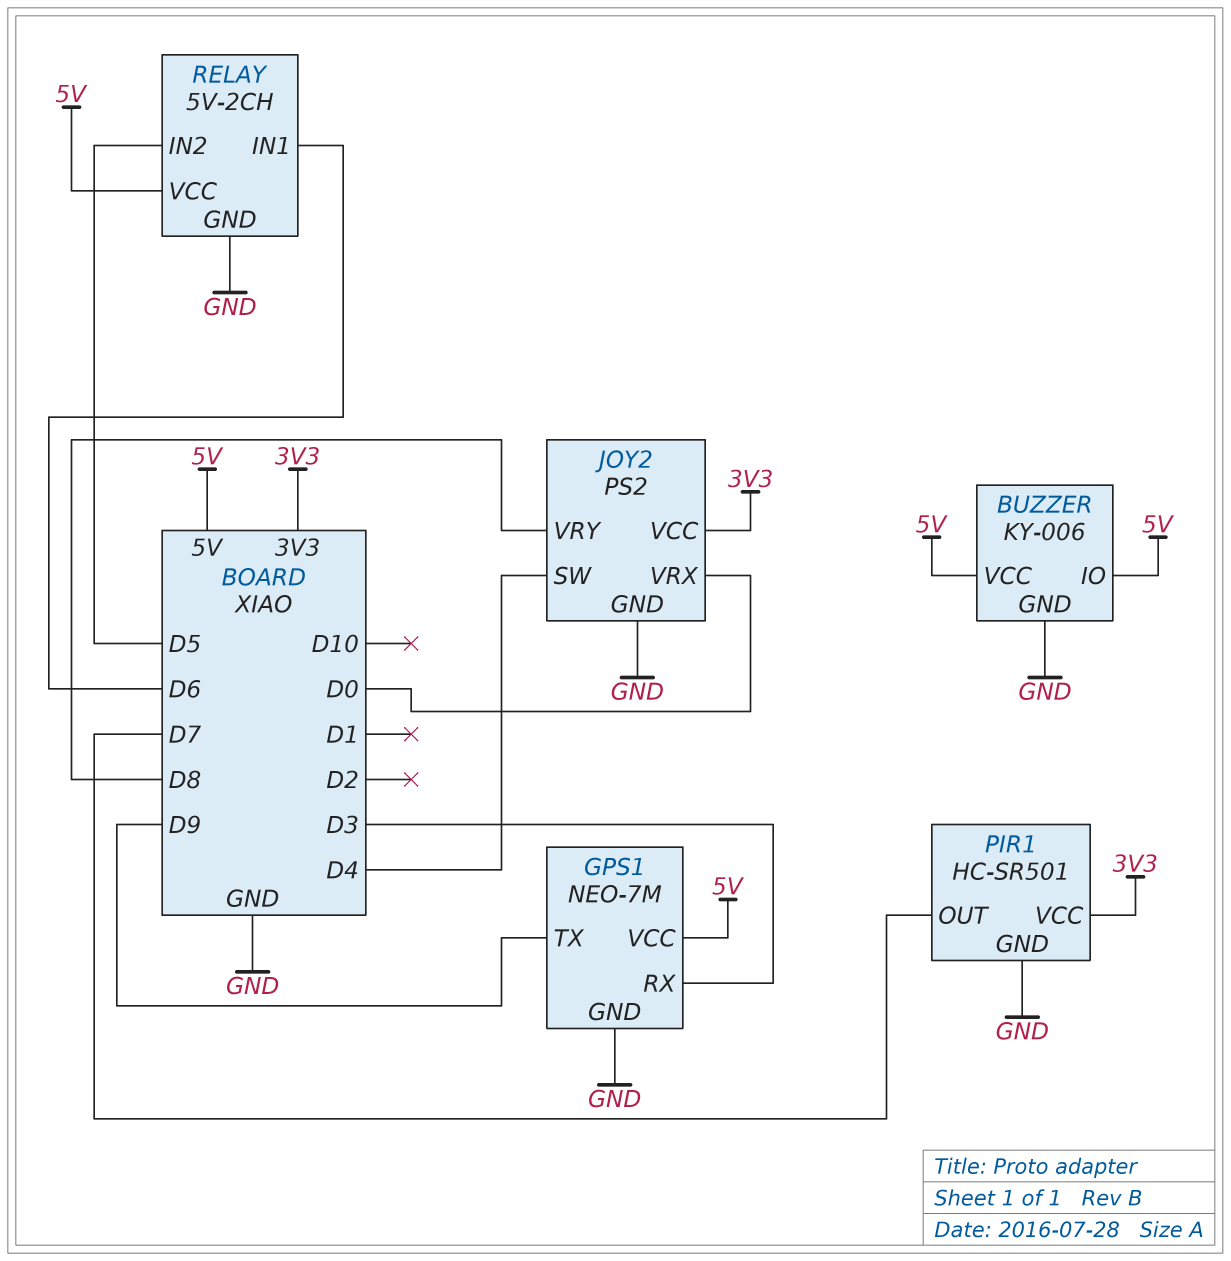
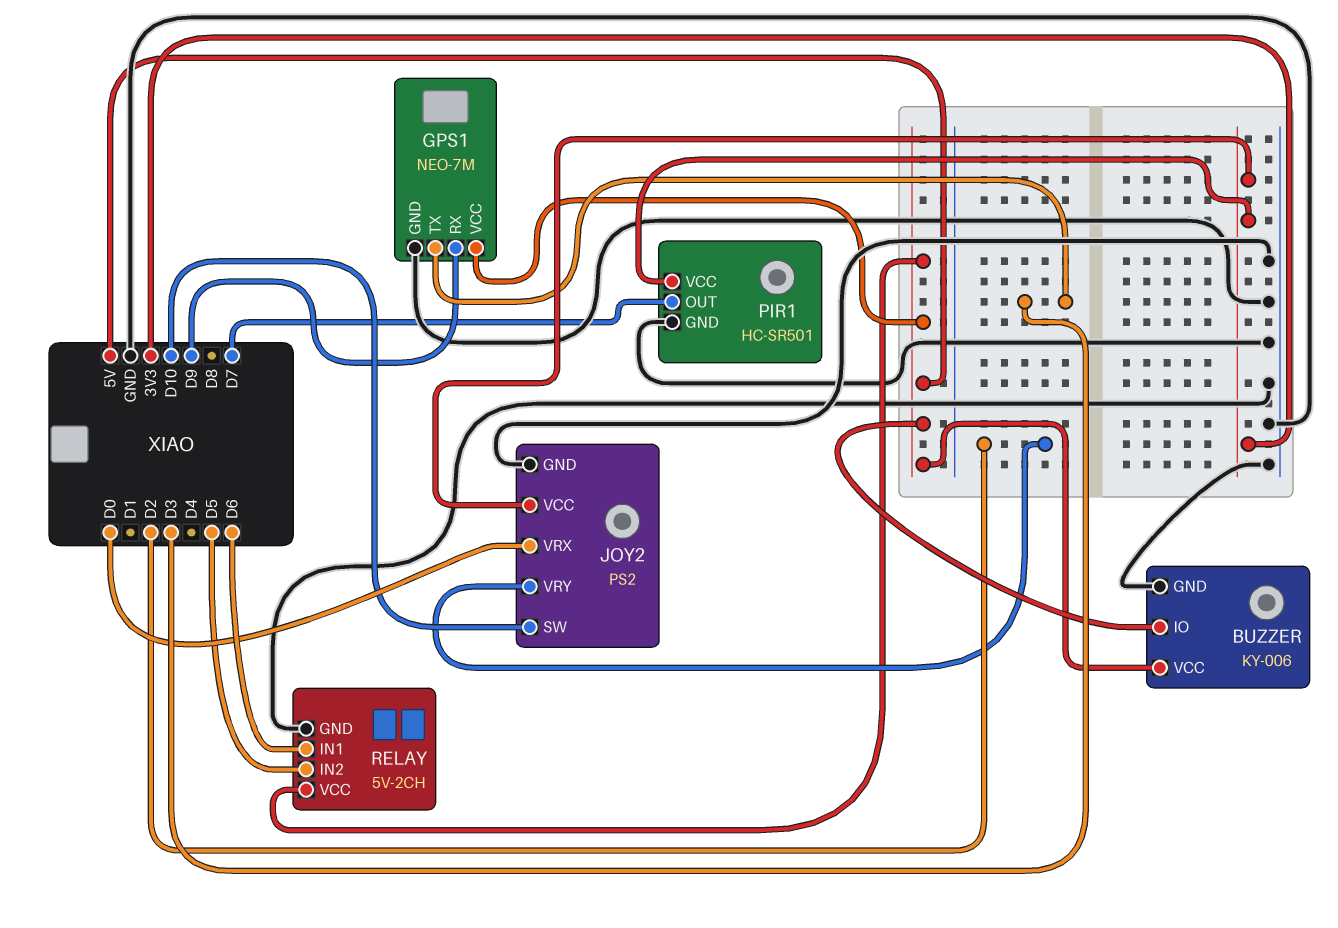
GPS1 pin RX: D3 -> D9
GPS1 pin TX: D9 -> D3
JOY2 pin SW: D4 -> D10
JOY2 pin VRY: D8 -> D2

